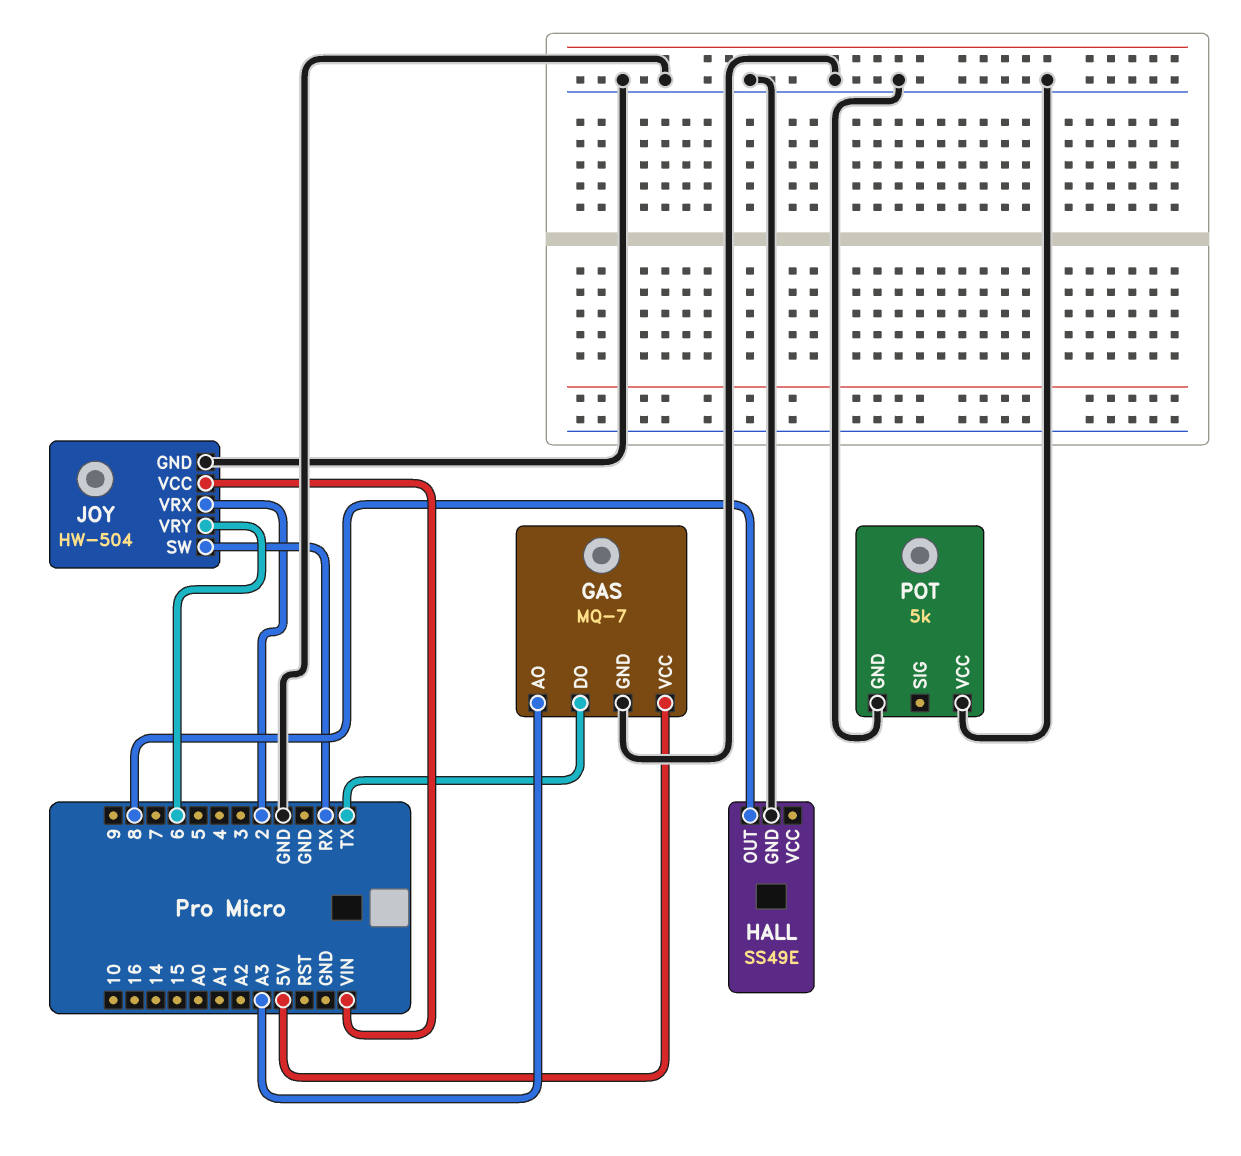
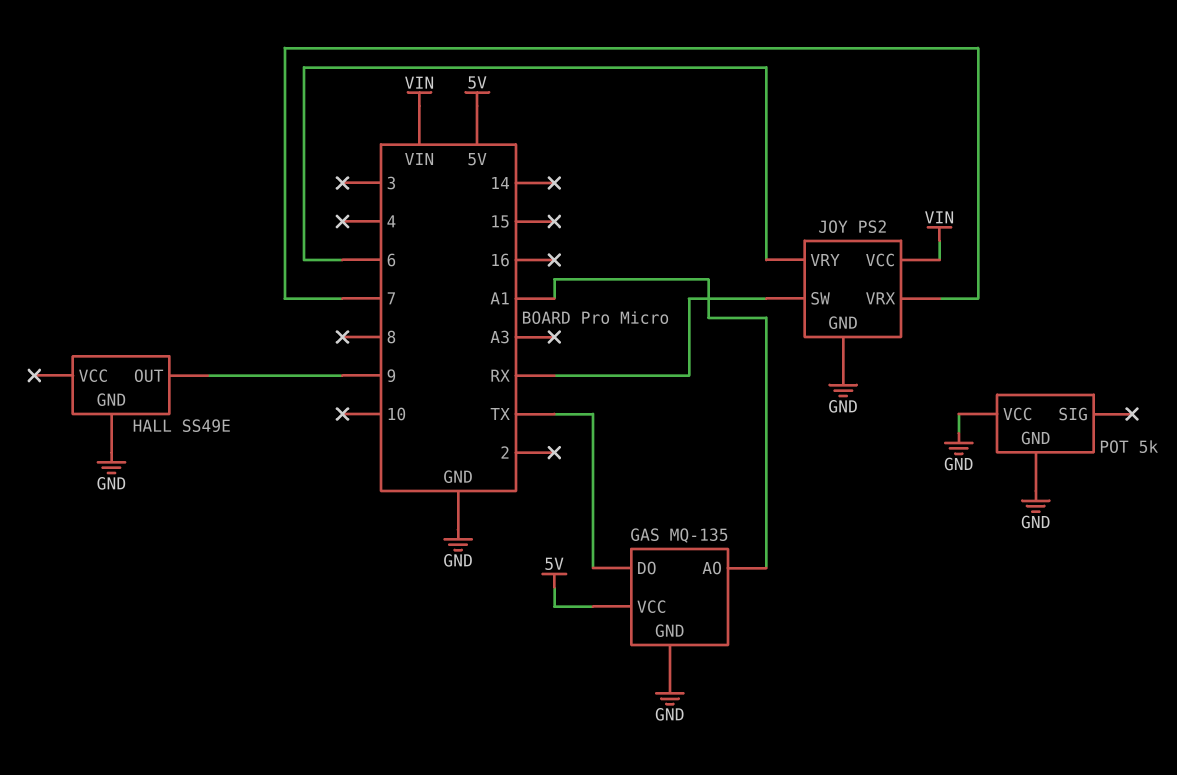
GAS: MQ-7 -> MQ-135
GAS pin AO: A3 -> A1
HALL pin OUT: 8 -> 9
JOY: HW-504 -> PS2
JOY pin VRX: 2 -> 7

